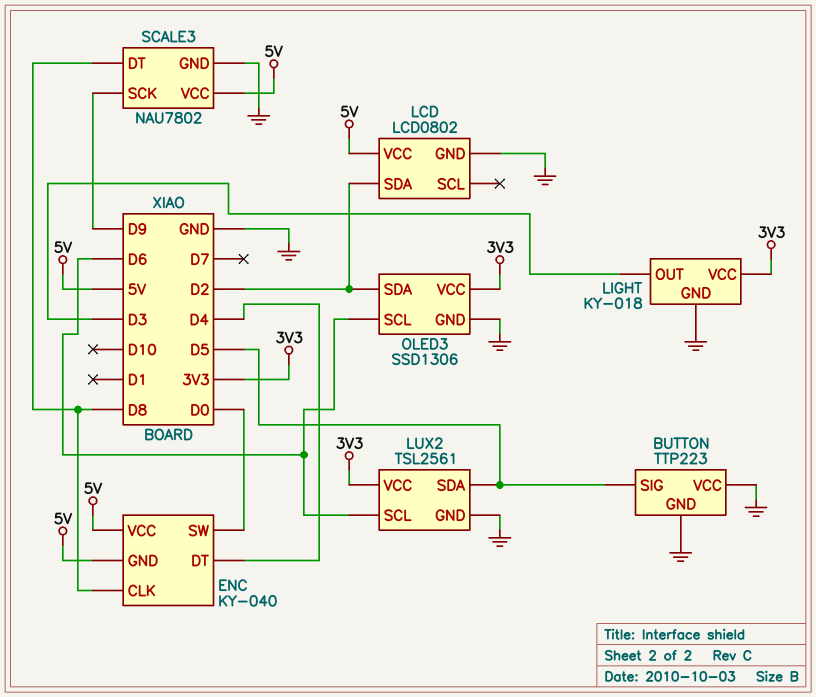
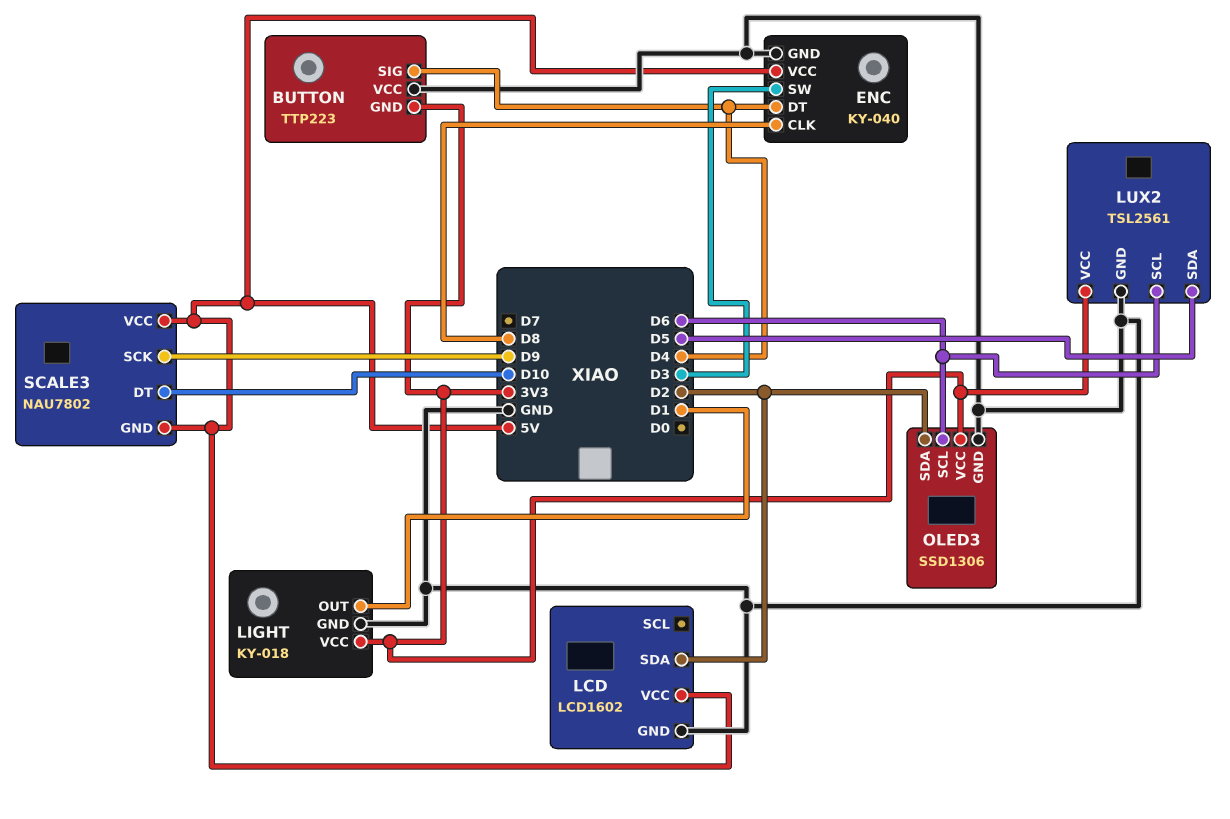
BUTTON pin GND: GND -> 3V3
BUTTON pin SIG: D5 -> D4
ENC pin GND: 5V -> GND
ENC pin SW: D0 -> D3
LCD: LCD0802 -> LCD1602
LIGHT pin OUT: D3 -> D1
SCALE3 pin DT: D8 -> D10
SCALE3 pin GND: GND -> 5V

